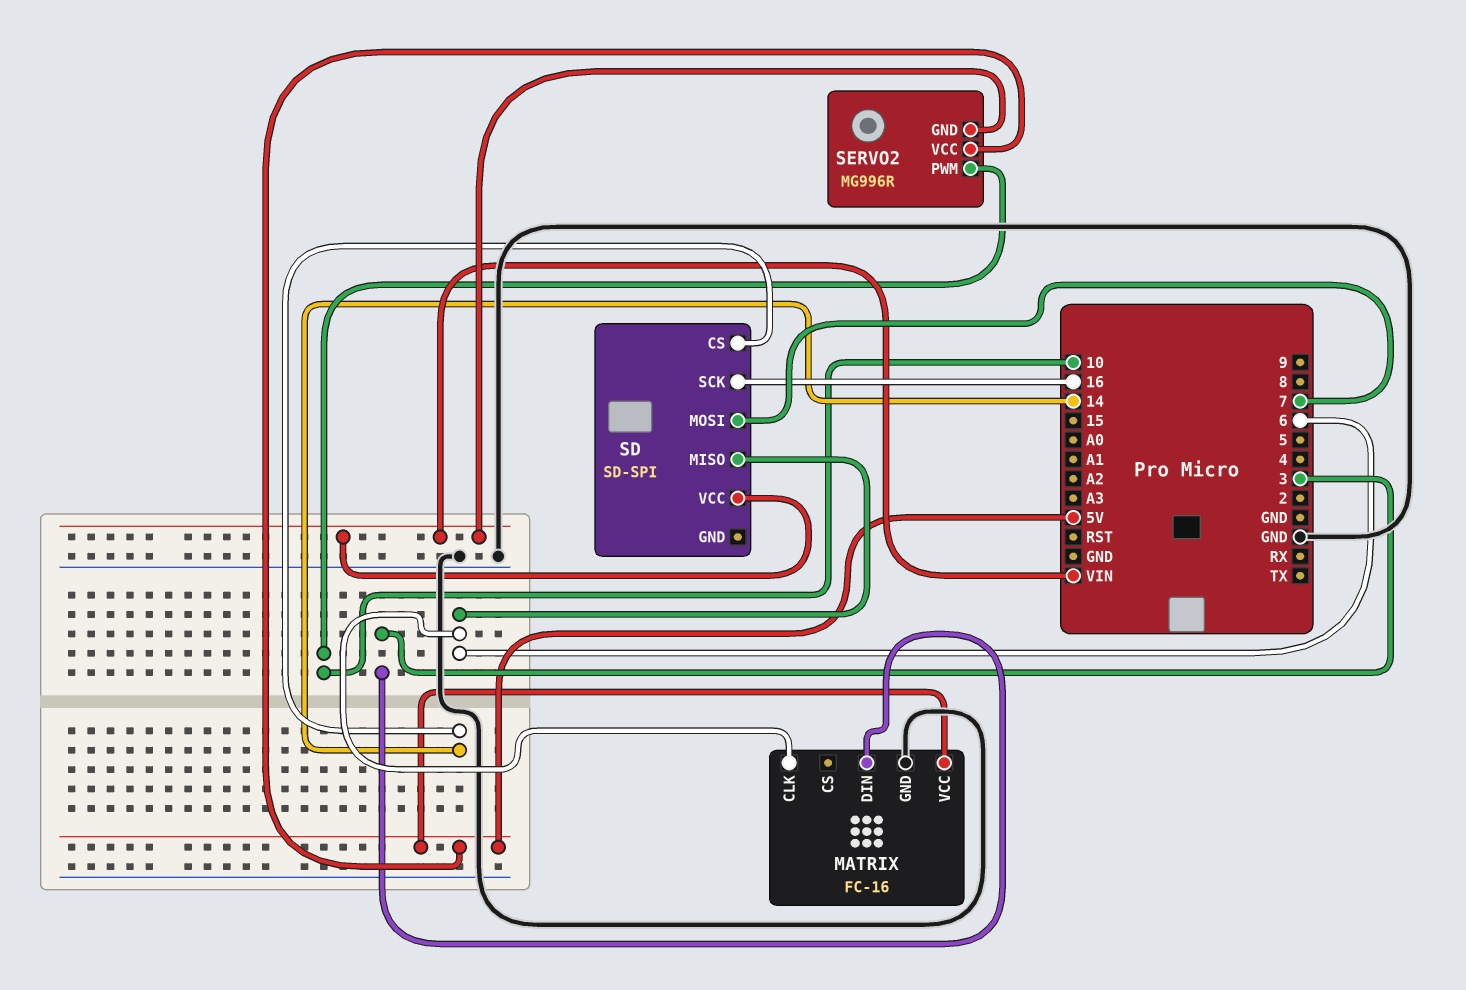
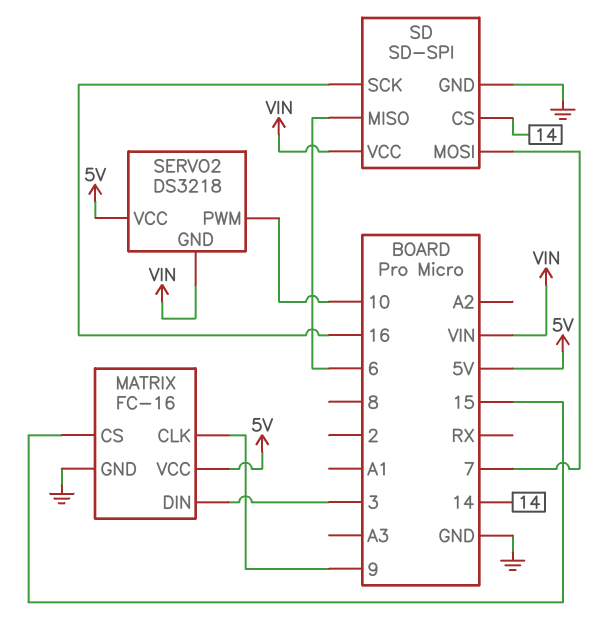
MATRIX pin CLK: 6 -> 9
MATRIX pin CS: none -> 15
SD pin GND: none -> GND
SERVO2: MG996R -> DS3218

